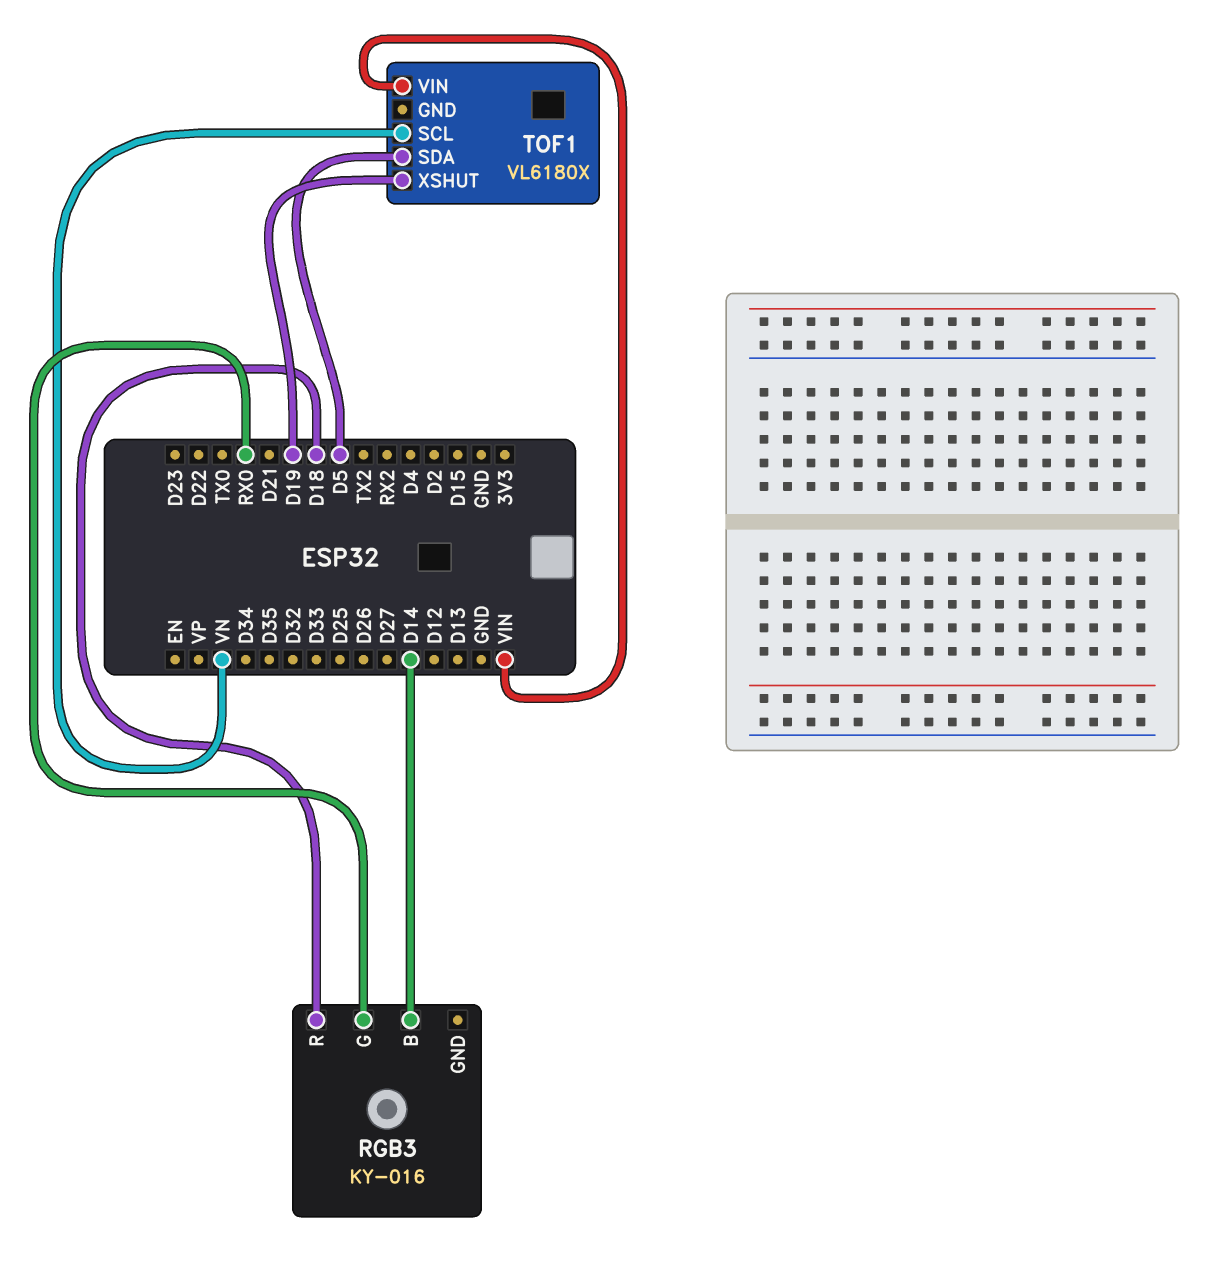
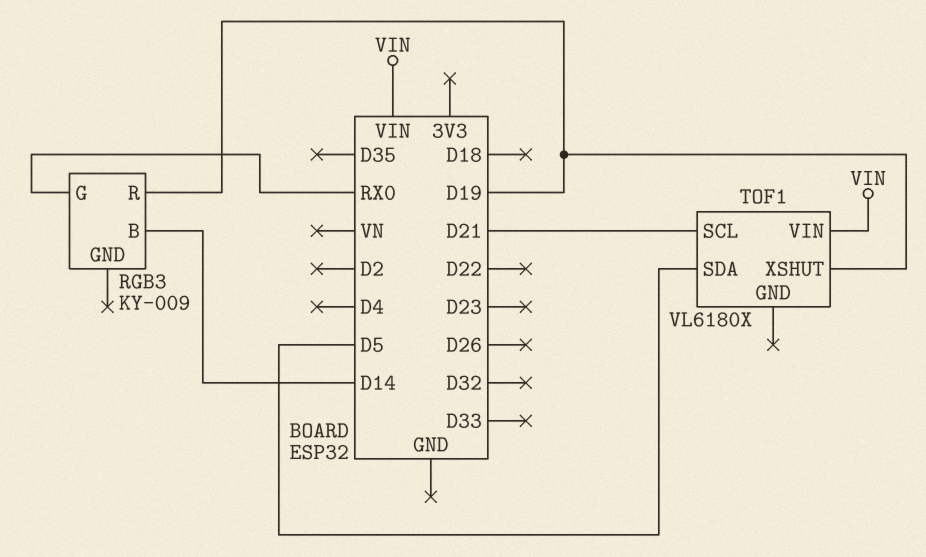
RGB3: KY-016 -> KY-009
RGB3 pin R: D18 -> D19
TOF1 pin SCL: VN -> D21

